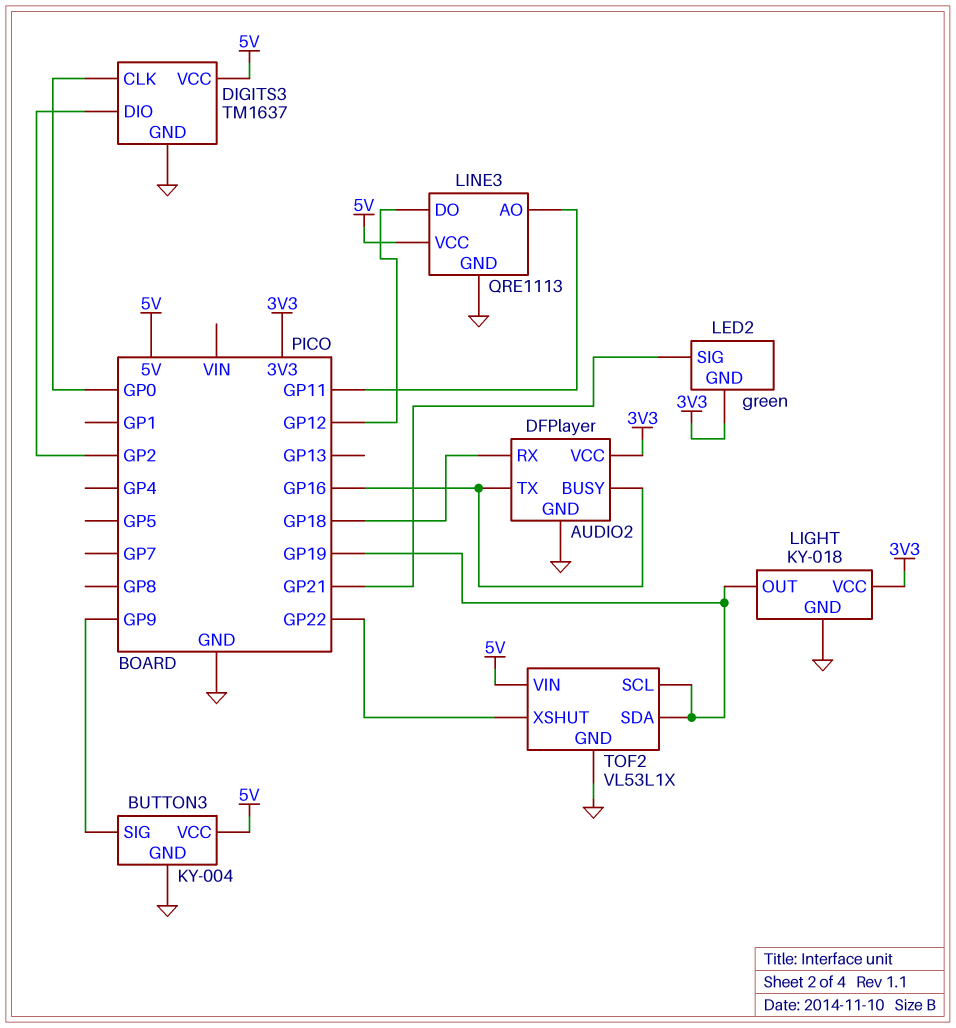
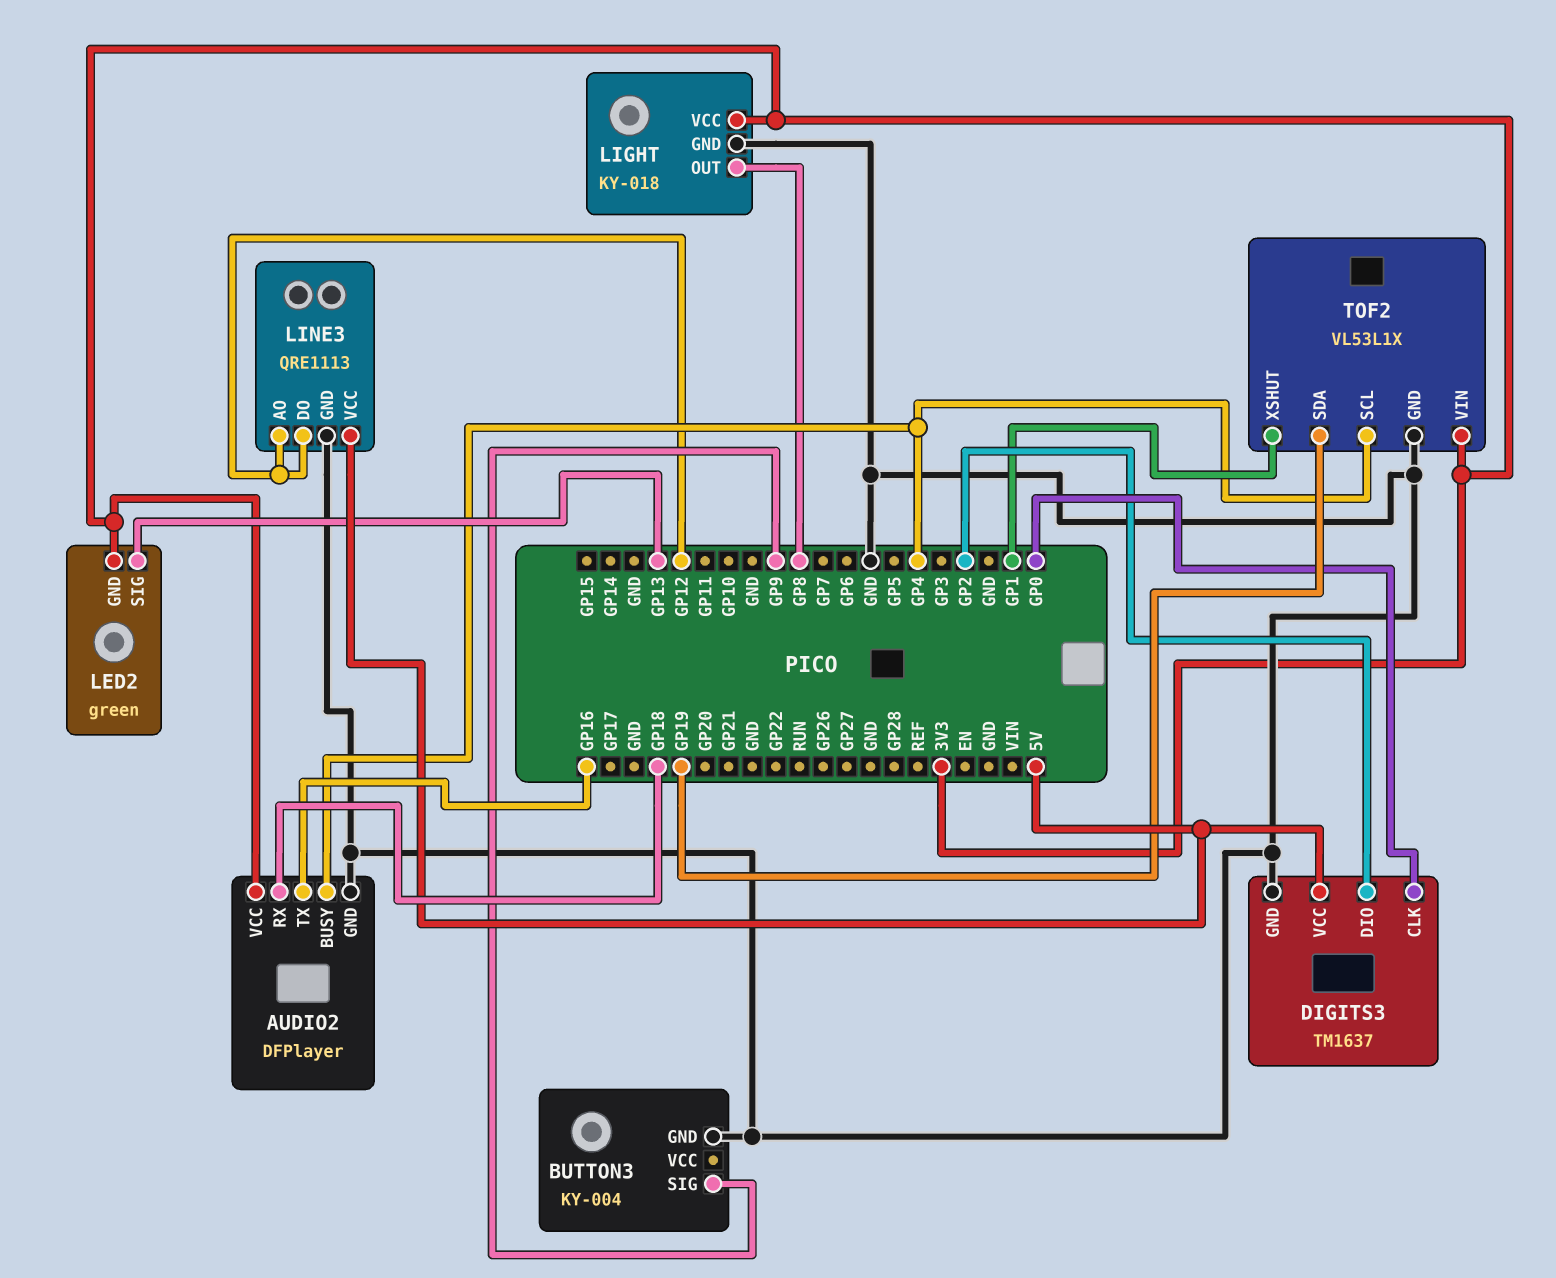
AUDIO2 pin BUSY: GP16 -> GP4
BUTTON3 pin VCC: 5V -> none
LED2 pin SIG: GP21 -> GP13
LIGHT pin OUT: GP19 -> GP8
LINE3 pin AO: GP11 -> GP12
TOF2 pin SCL: GP19 -> GP4
TOF2 pin VIN: 5V -> 3V3
TOF2 pin XSHUT: GP22 -> GP1

